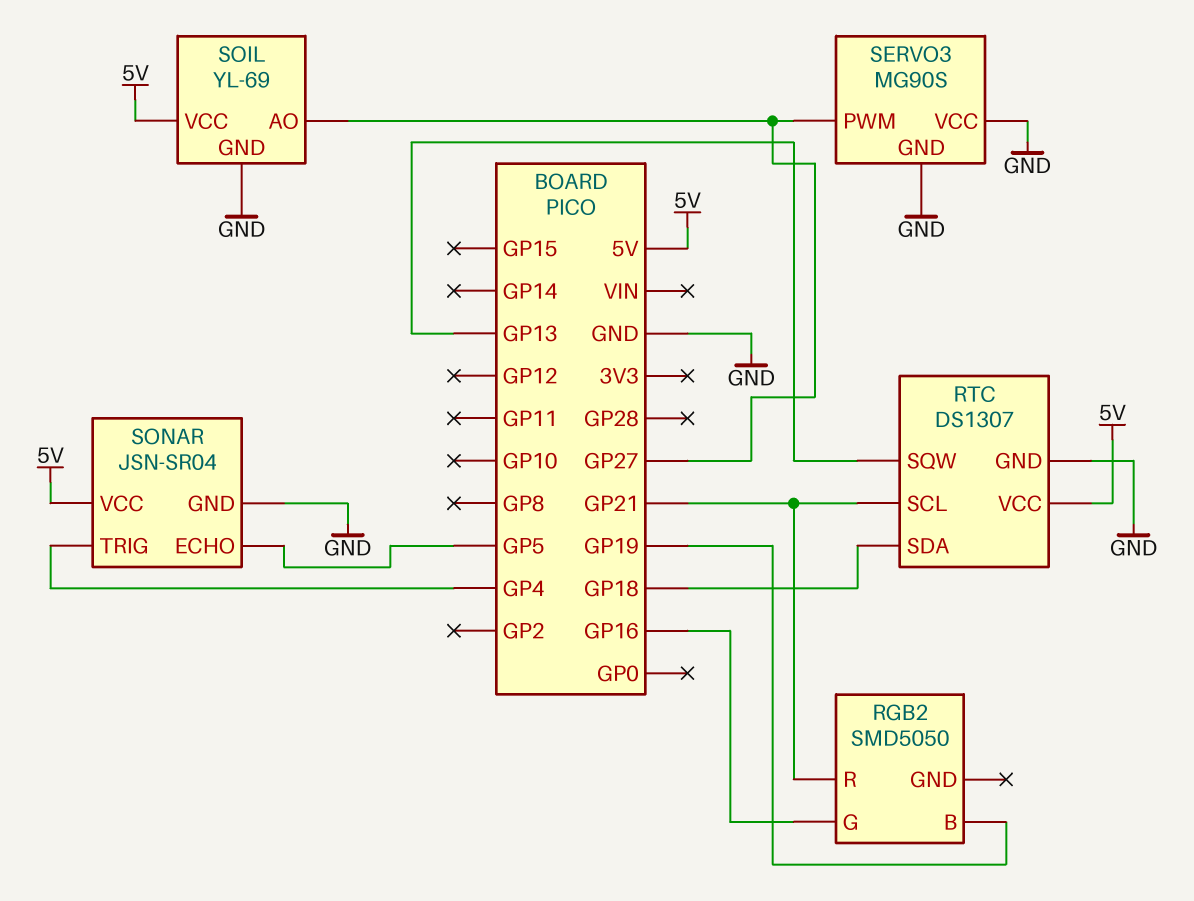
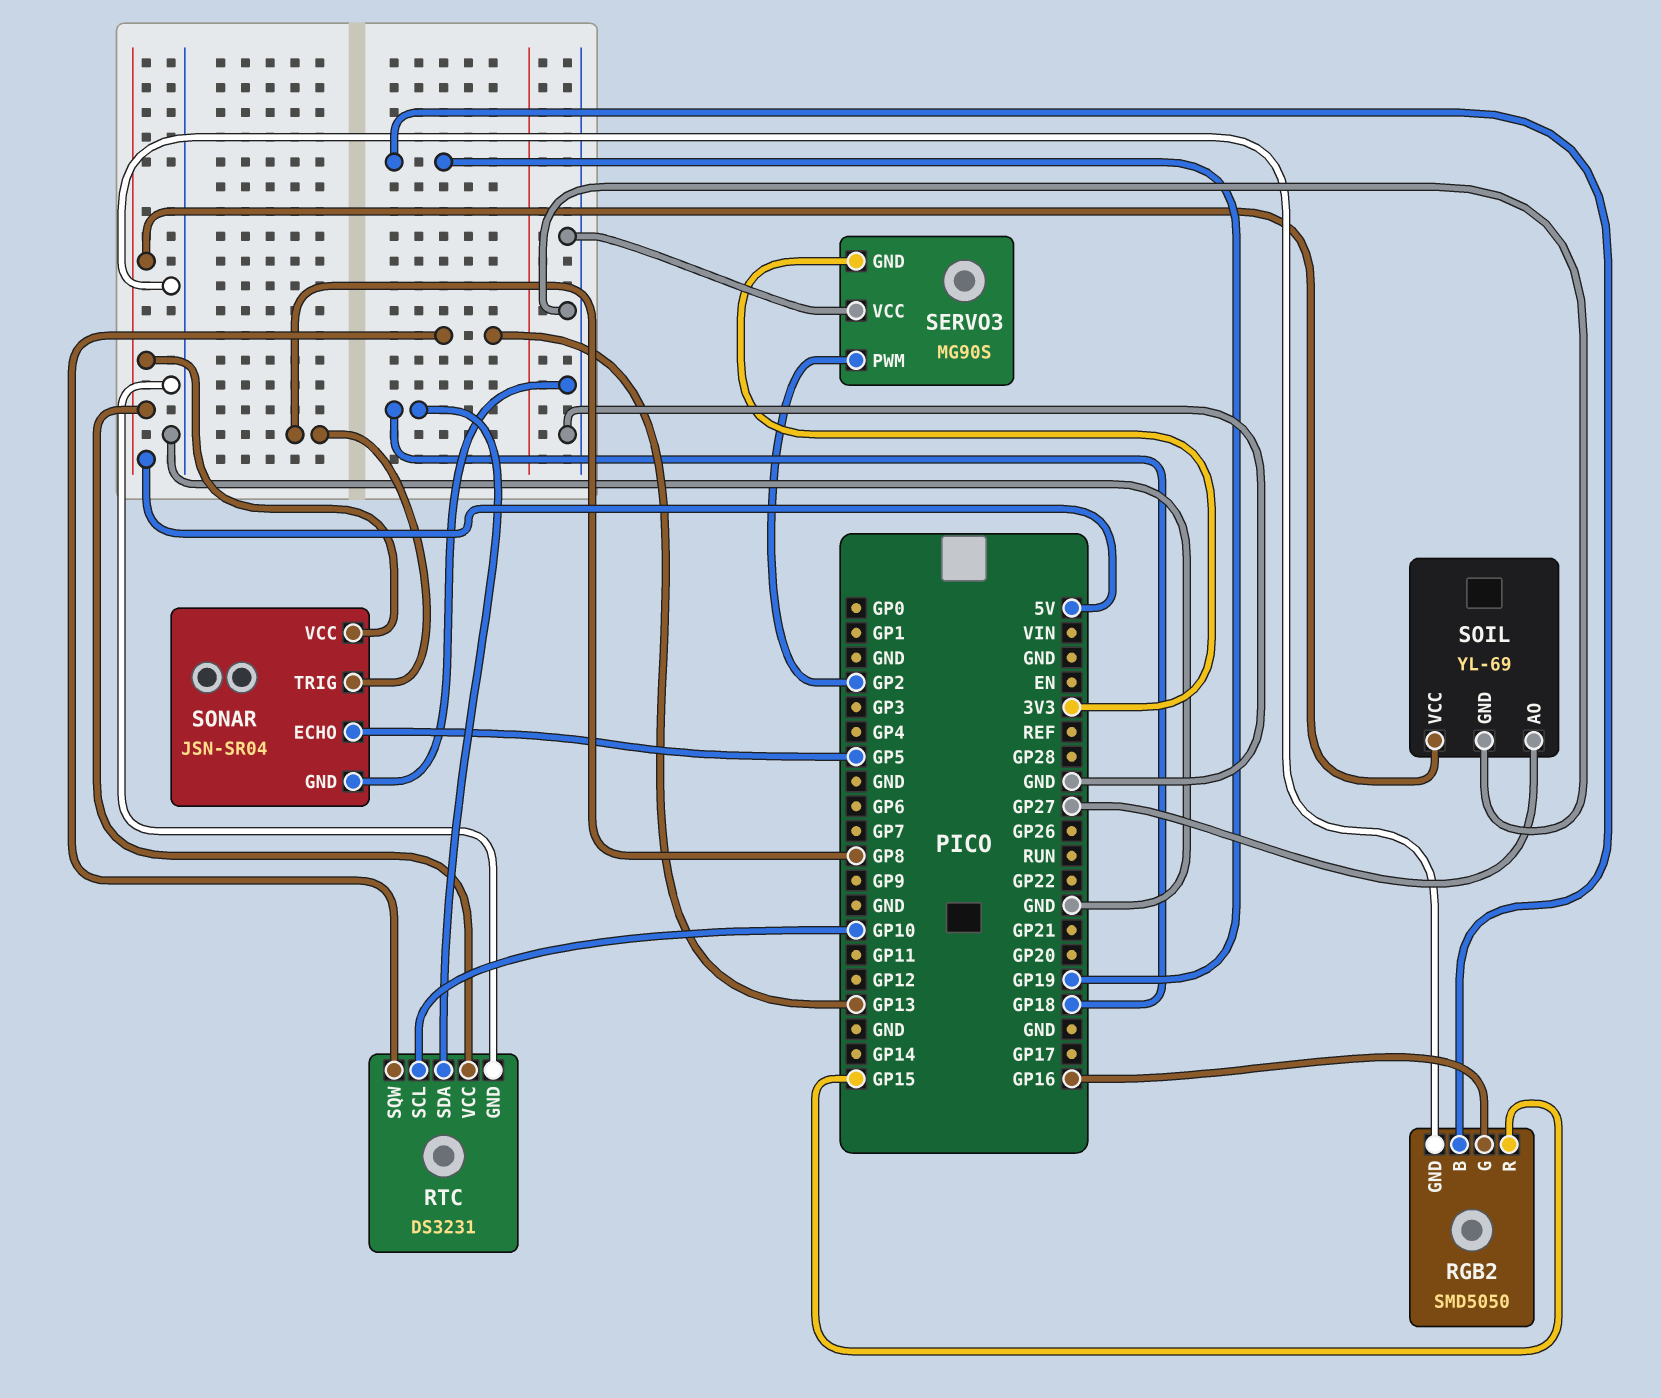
RGB2 pin GND: none -> GND
RGB2 pin R: GP21 -> GP15
RTC: DS1307 -> DS3231
RTC pin SCL: GP21 -> GP10
SERVO3 pin GND: GND -> 3V3
SERVO3 pin PWM: GP27 -> GP2
SONAR pin TRIG: GP4 -> GP8

